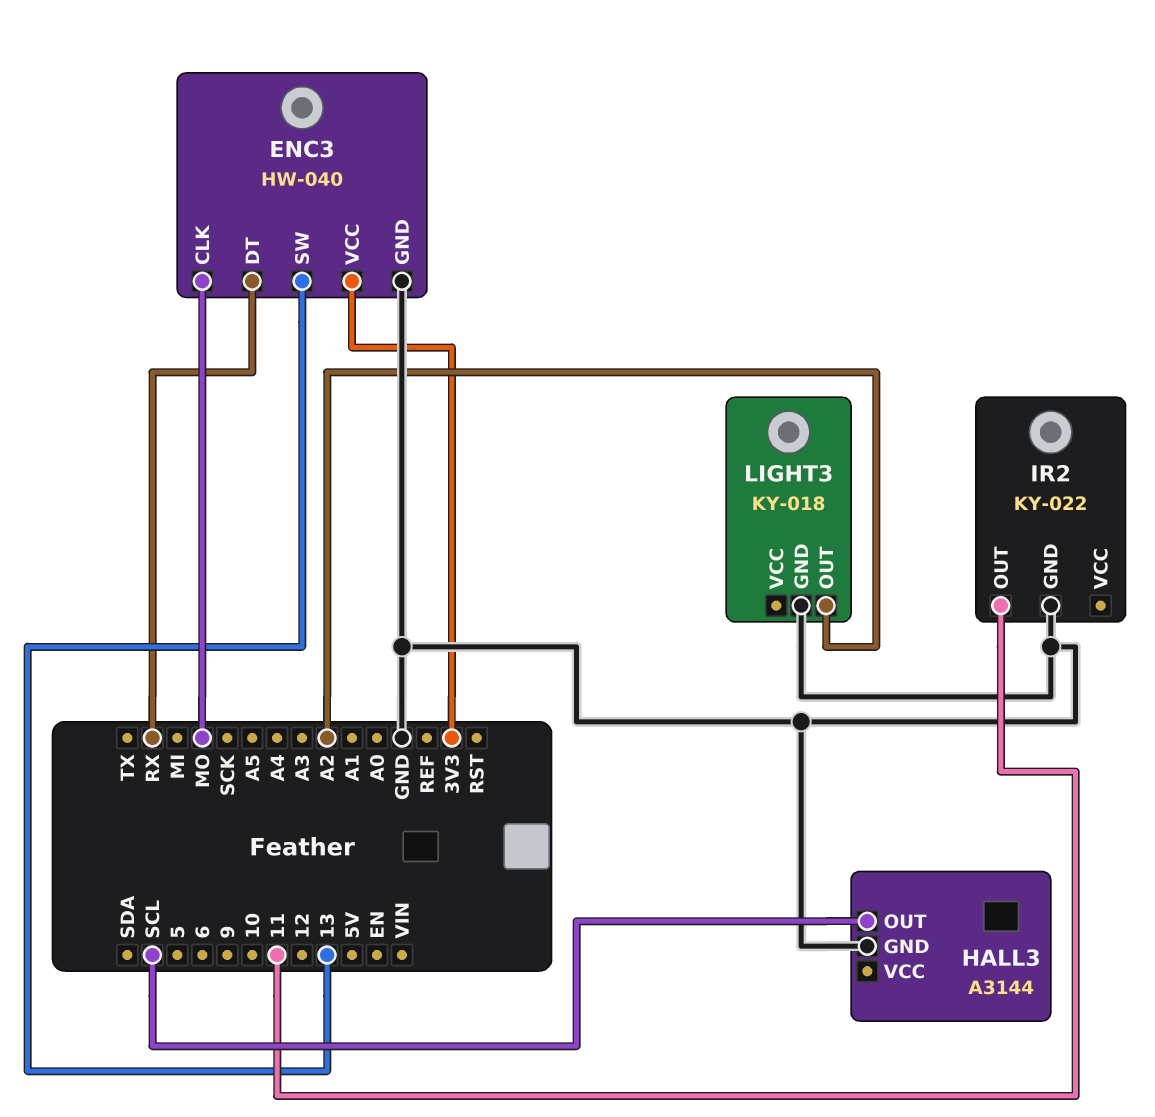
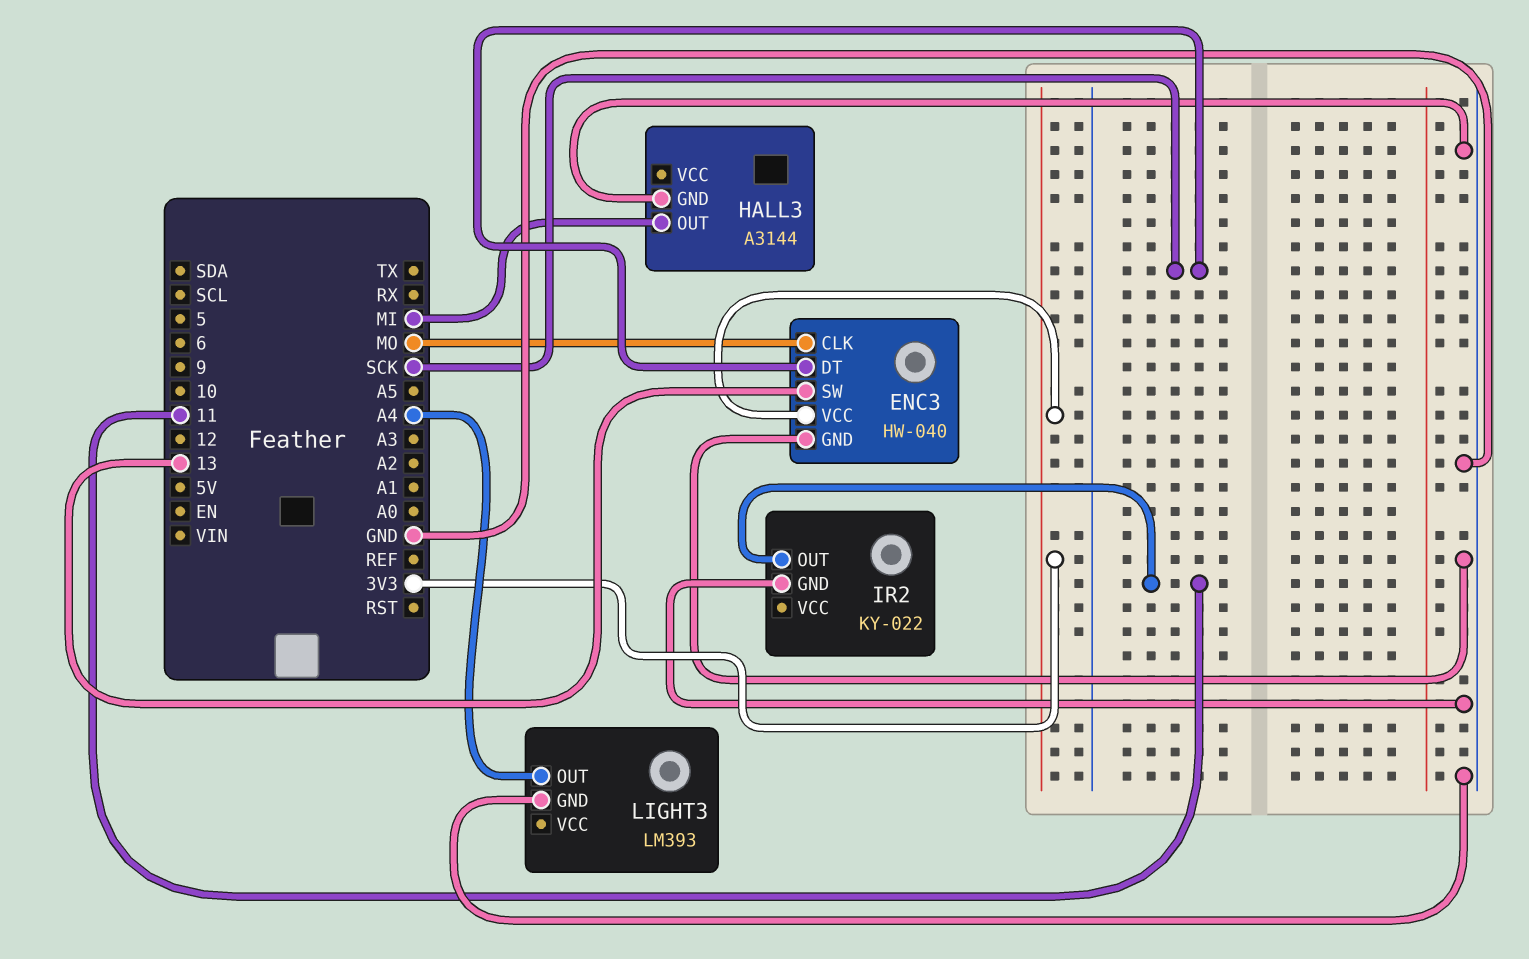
ENC3 pin DT: RX -> SCK
HALL3 pin OUT: SCL -> MI
LIGHT3: KY-018 -> LM393
LIGHT3 pin OUT: A2 -> A4

